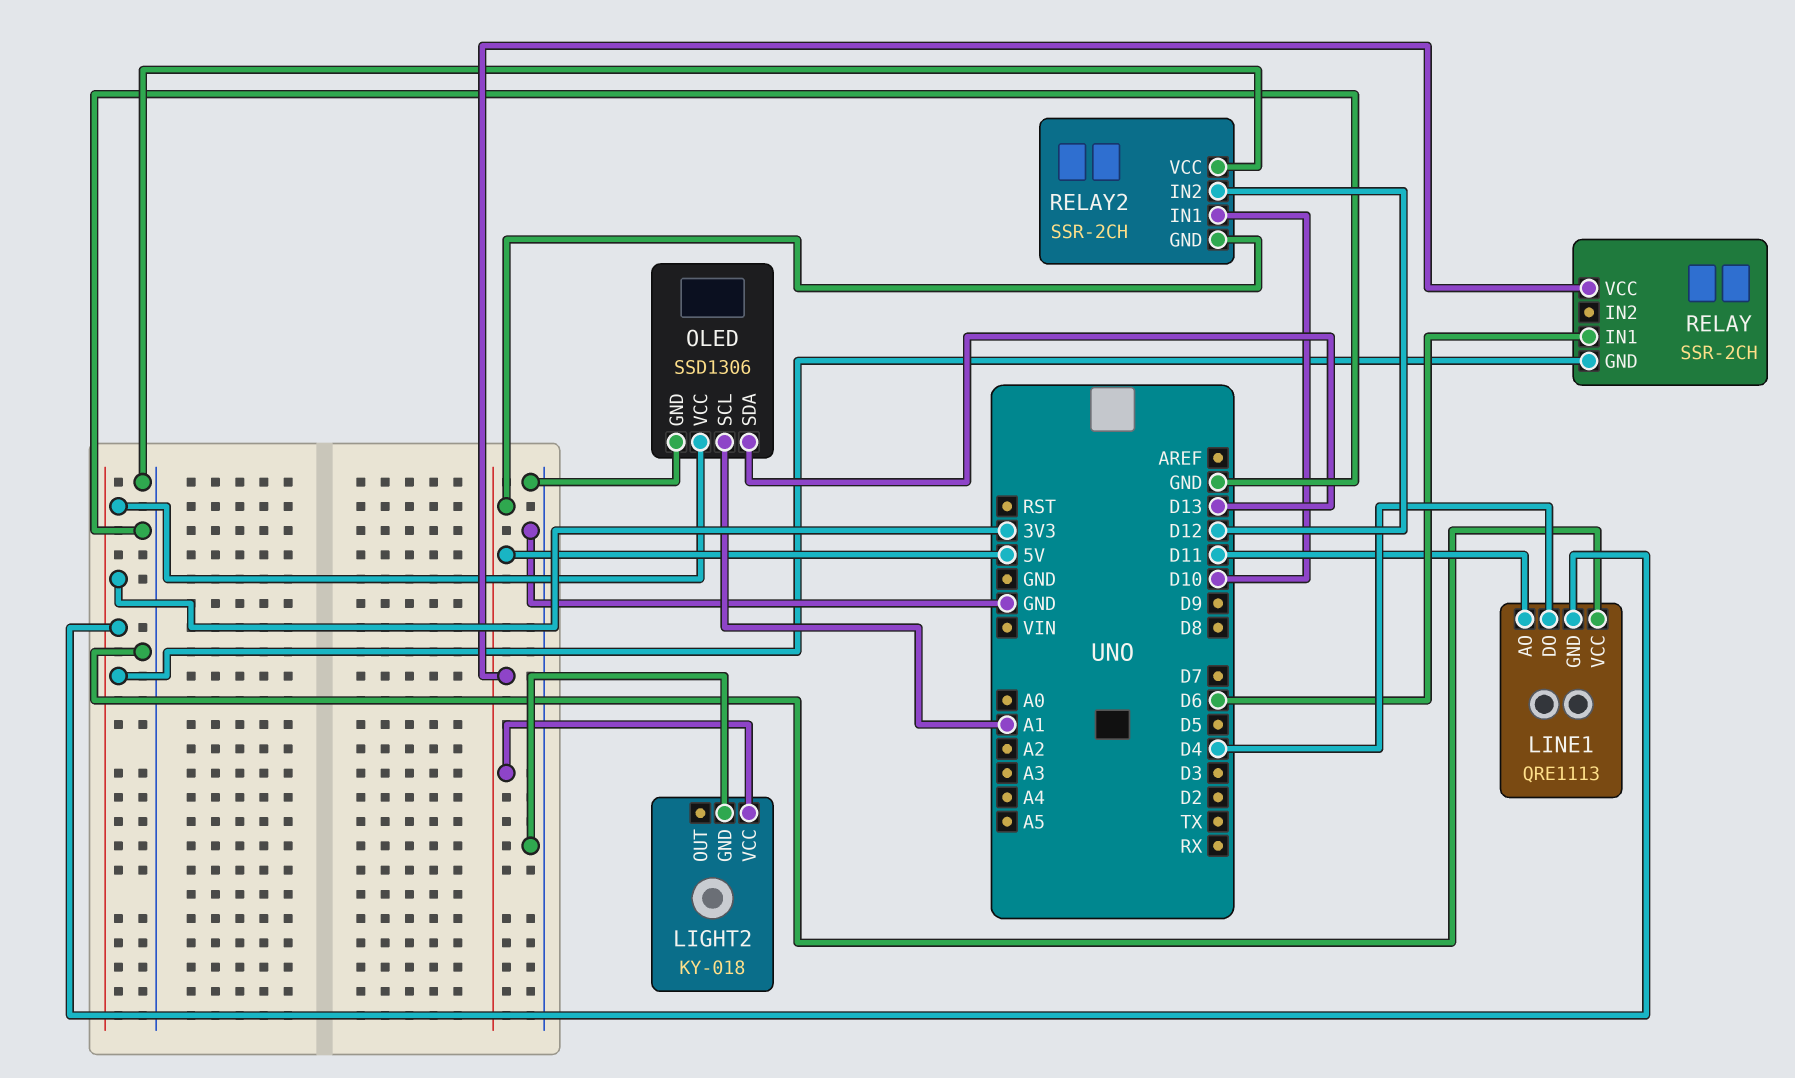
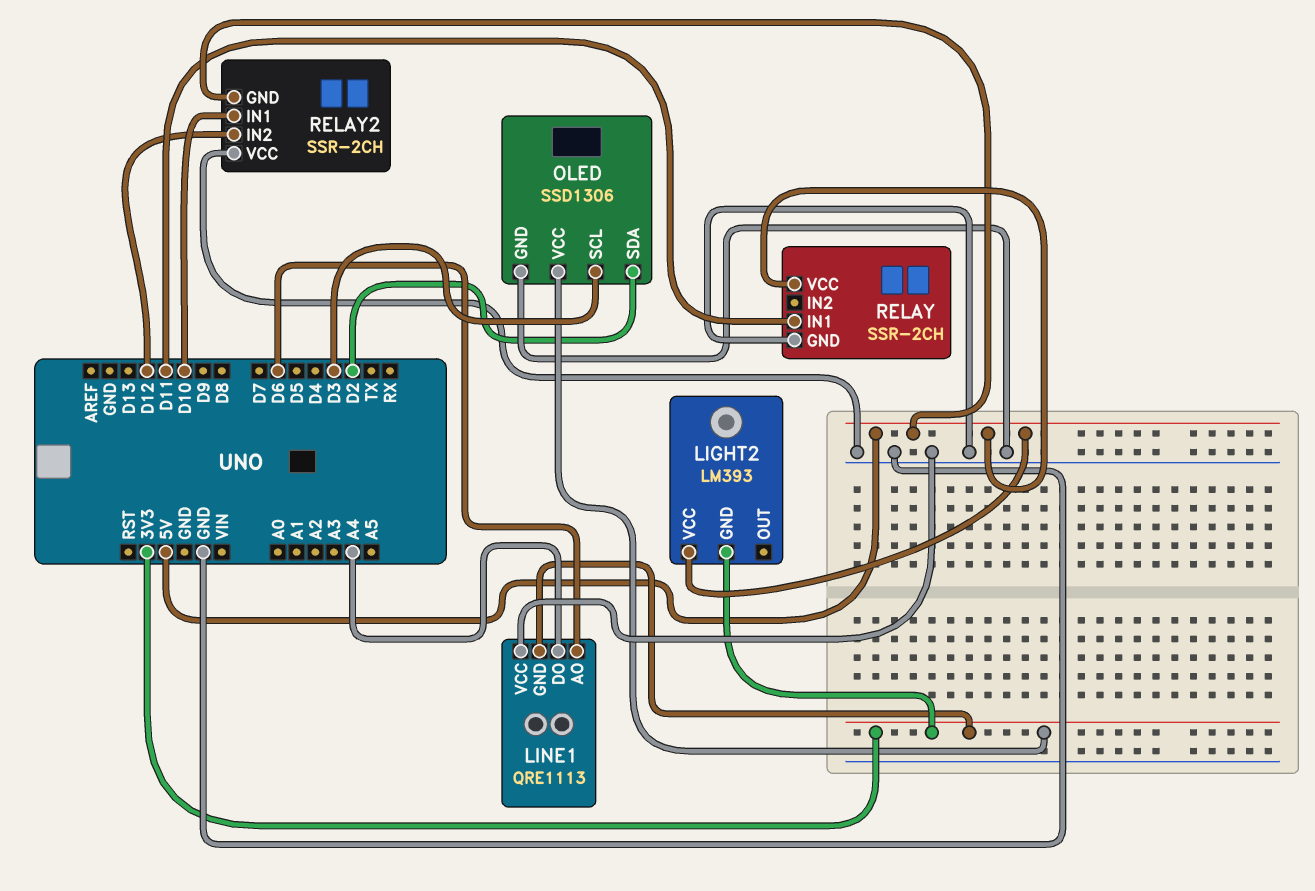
LIGHT2: KY-018 -> LM393
LIGHT2 pin GND: GND -> 3V3
LINE1 pin AO: D11 -> D6
LINE1 pin DO: D4 -> A4
OLED pin SCL: A1 -> D3
OLED pin SDA: D13 -> D2
RELAY pin GND: 3V3 -> GND
RELAY pin IN1: D6 -> D11

